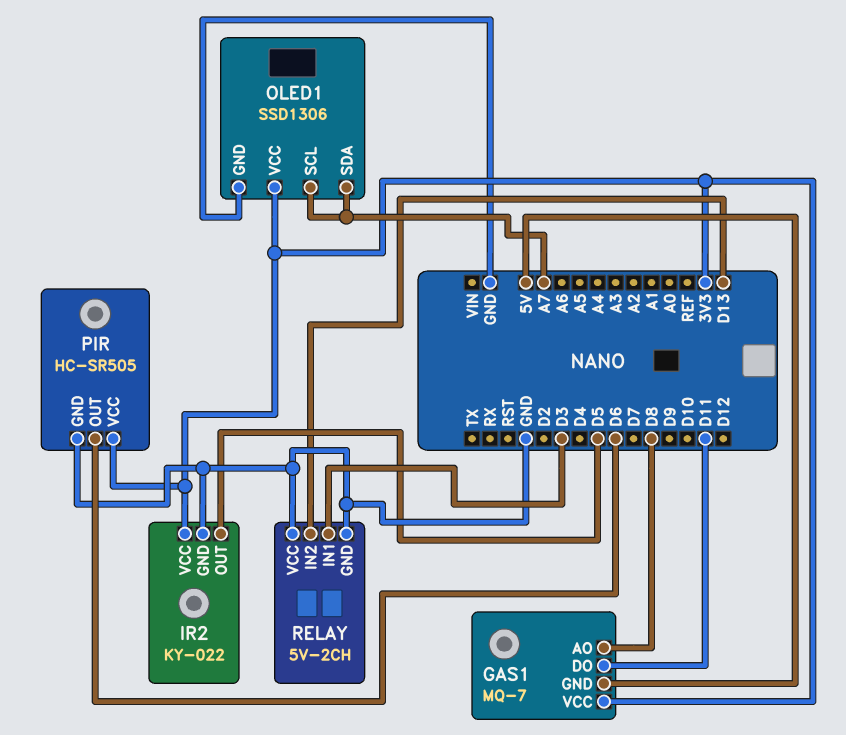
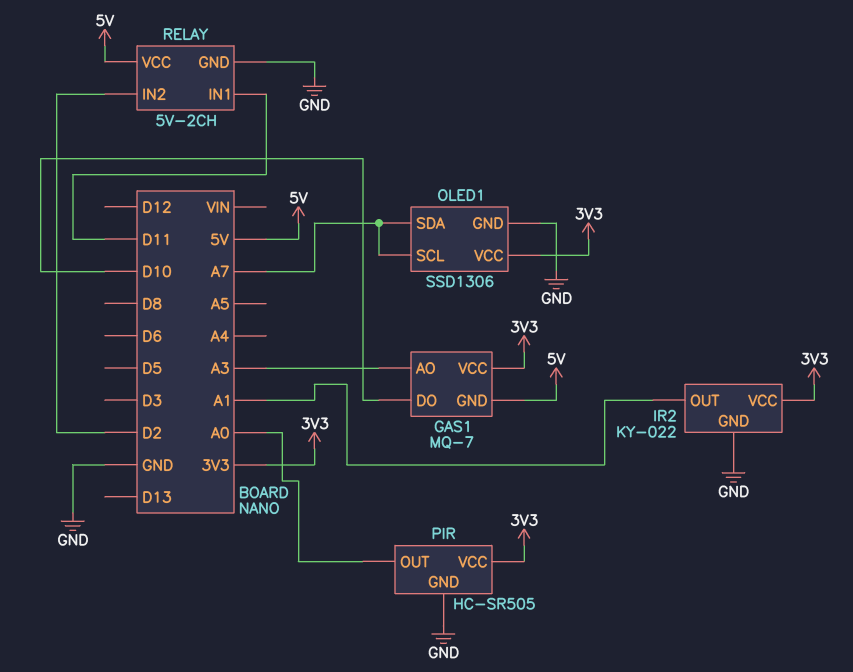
GAS1 pin AO: D8 -> A3
GAS1 pin DO: D11 -> D10
IR2 pin OUT: D5 -> A1
PIR pin OUT: D6 -> A0
RELAY pin IN1: D3 -> D11
RELAY pin IN2: D13 -> D2
RELAY pin VCC: GND -> 5V

